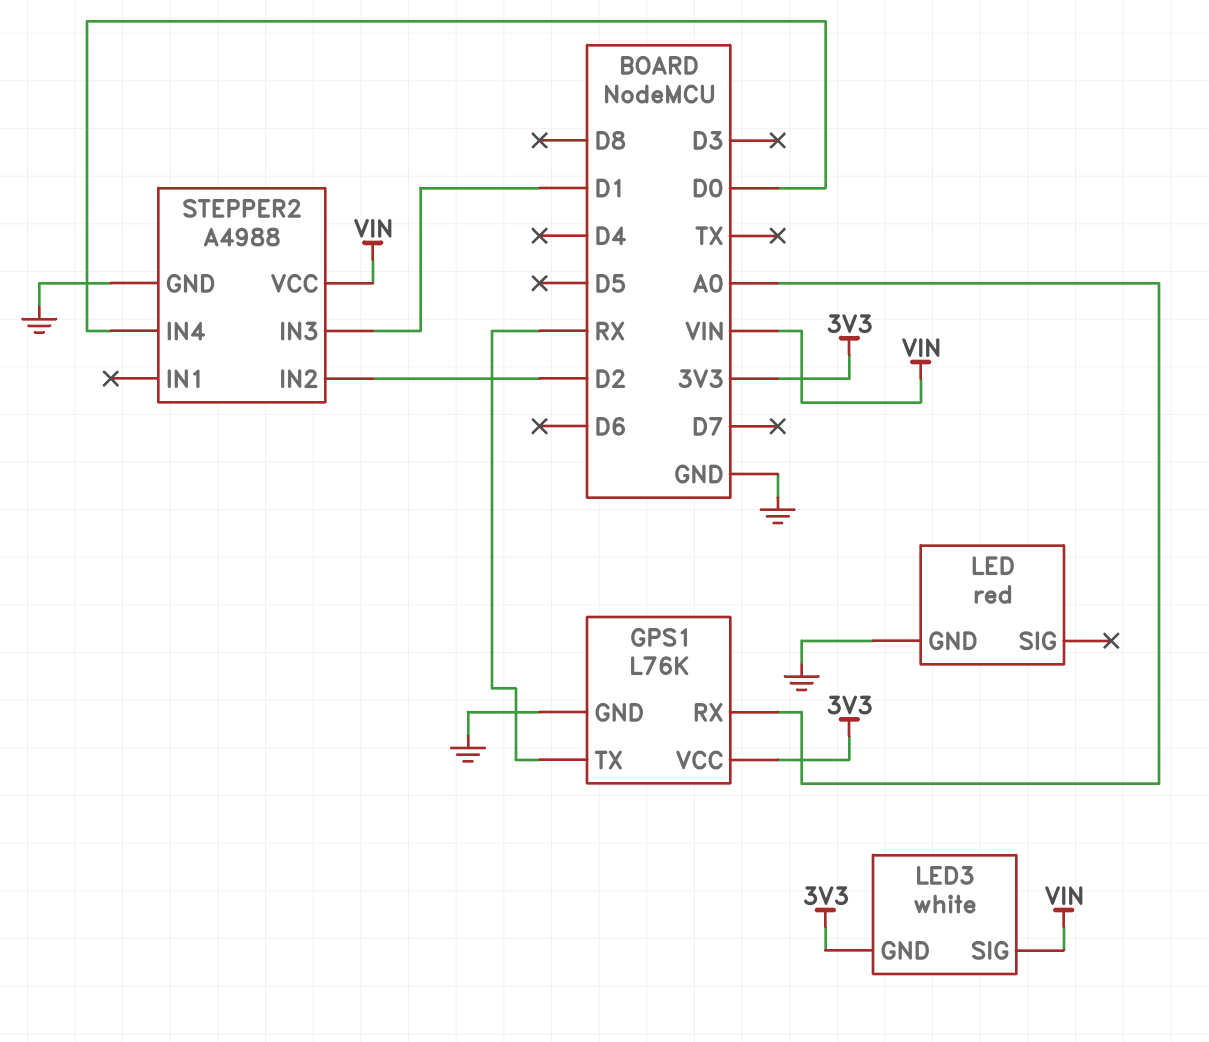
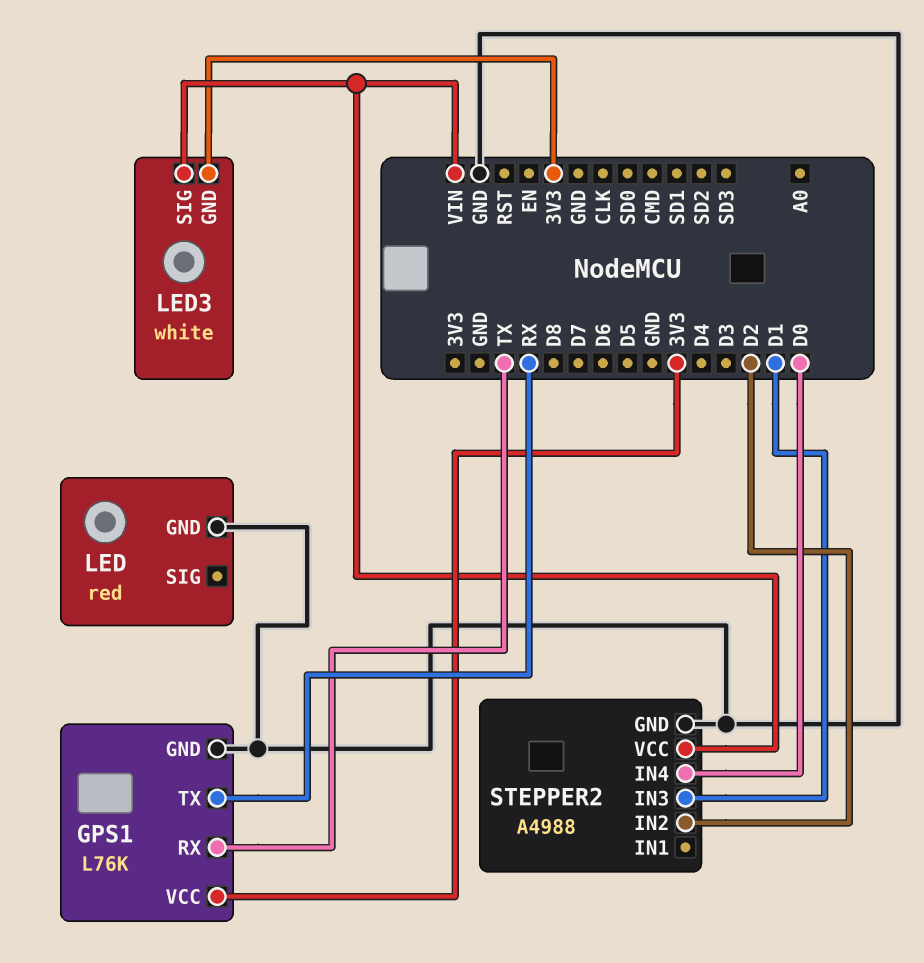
GPS1 pin RX: A0 -> TX

